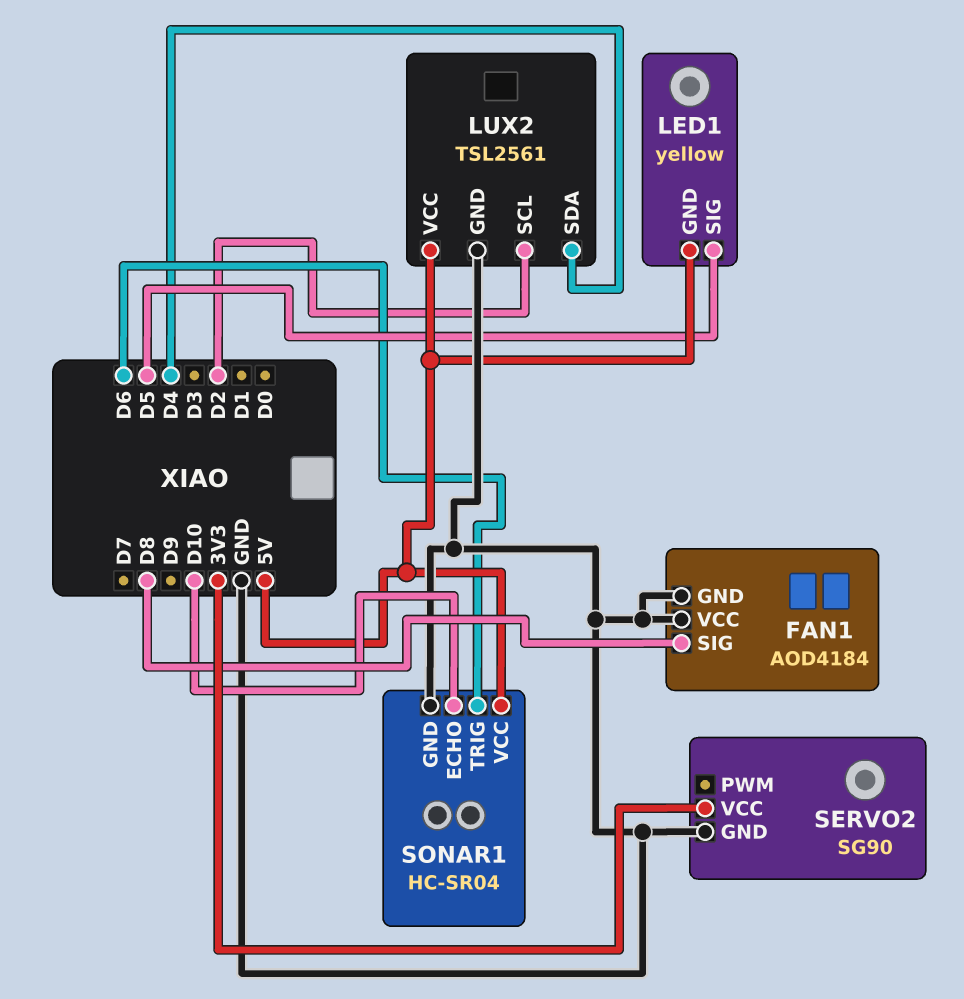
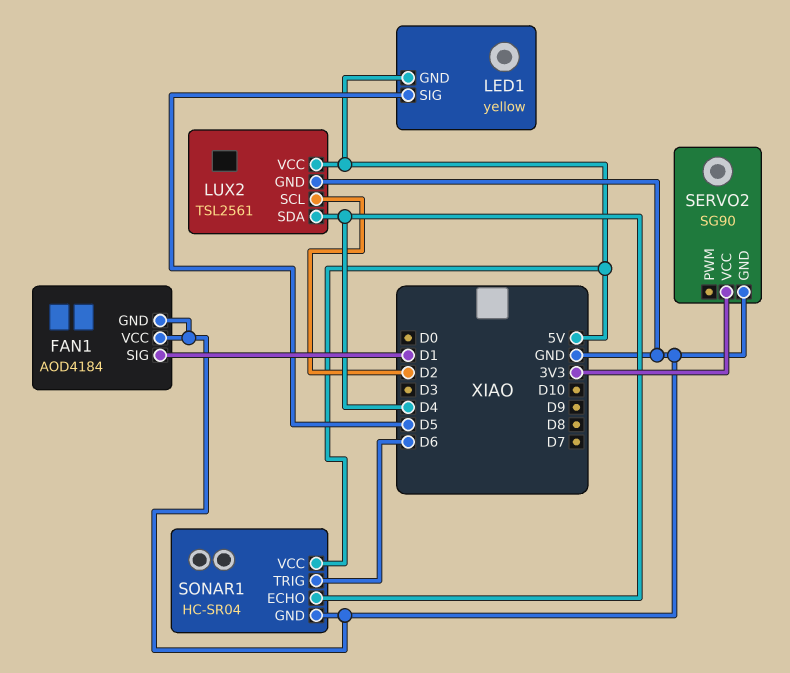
FAN1 pin SIG: D8 -> D1
SONAR1 pin ECHO: D10 -> D4

